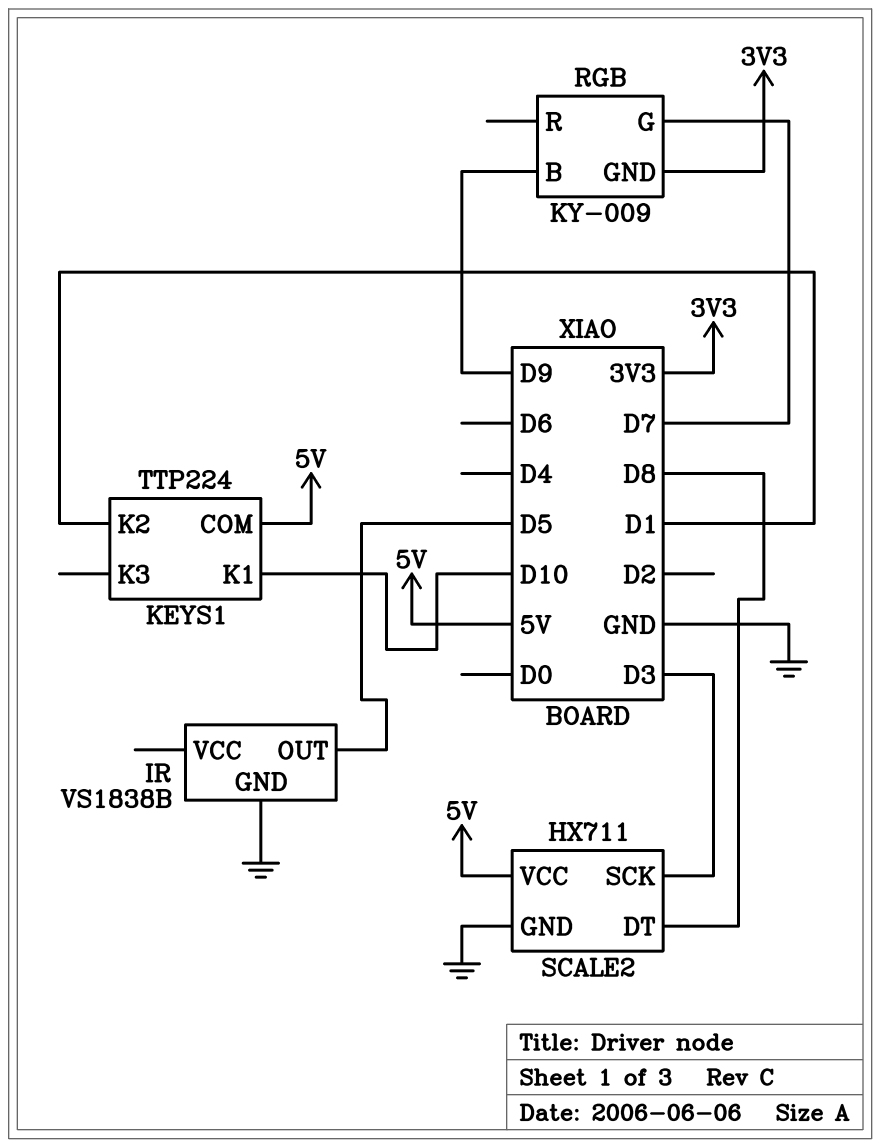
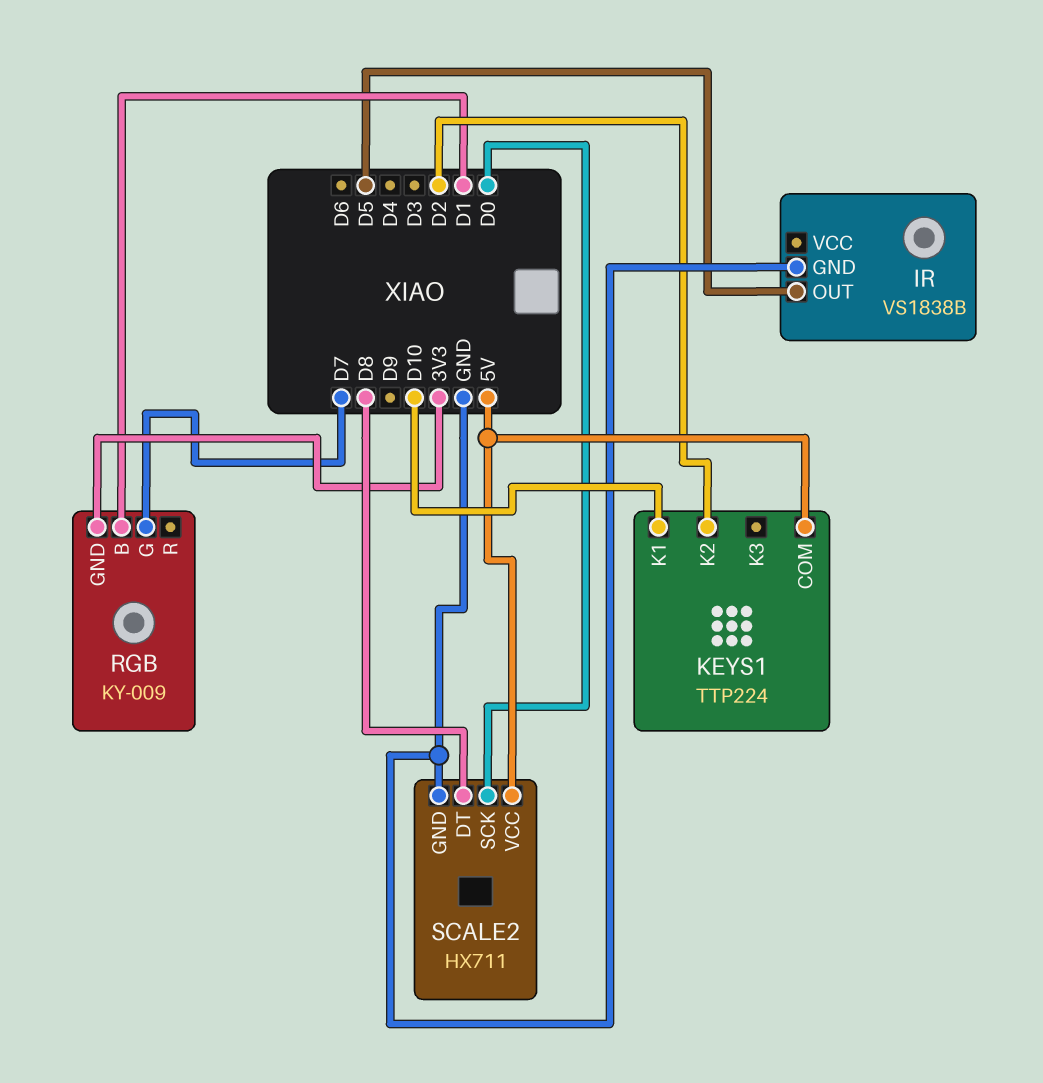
KEYS1 pin K2: D1 -> D2
RGB pin B: D9 -> D1
SCALE2 pin SCK: D3 -> D0

